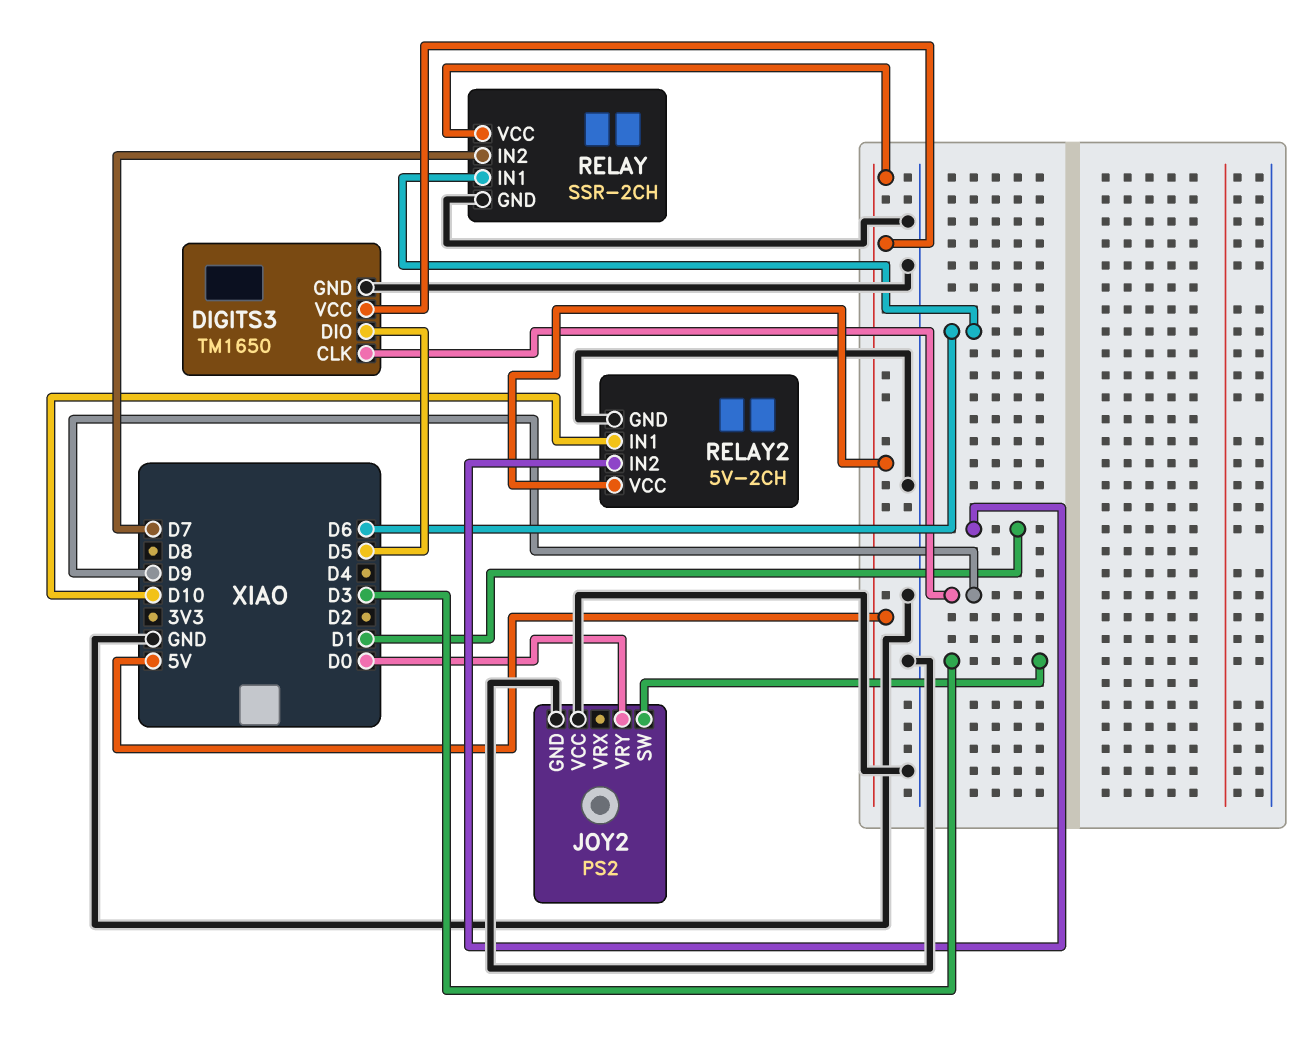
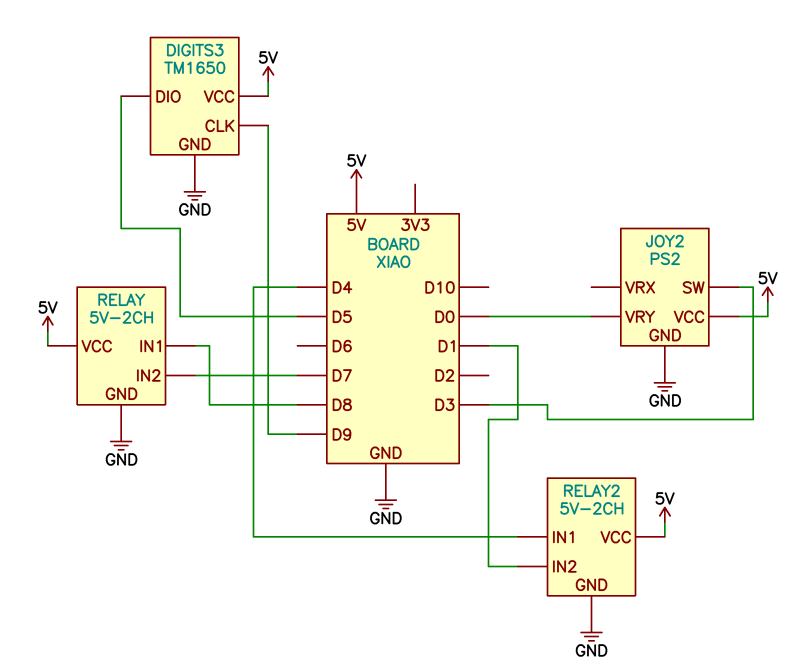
JOY2 pin VCC: GND -> 5V
RELAY: SSR-2CH -> 5V-2CH
RELAY pin IN1: D6 -> D8
RELAY2 pin IN1: D10 -> D4

